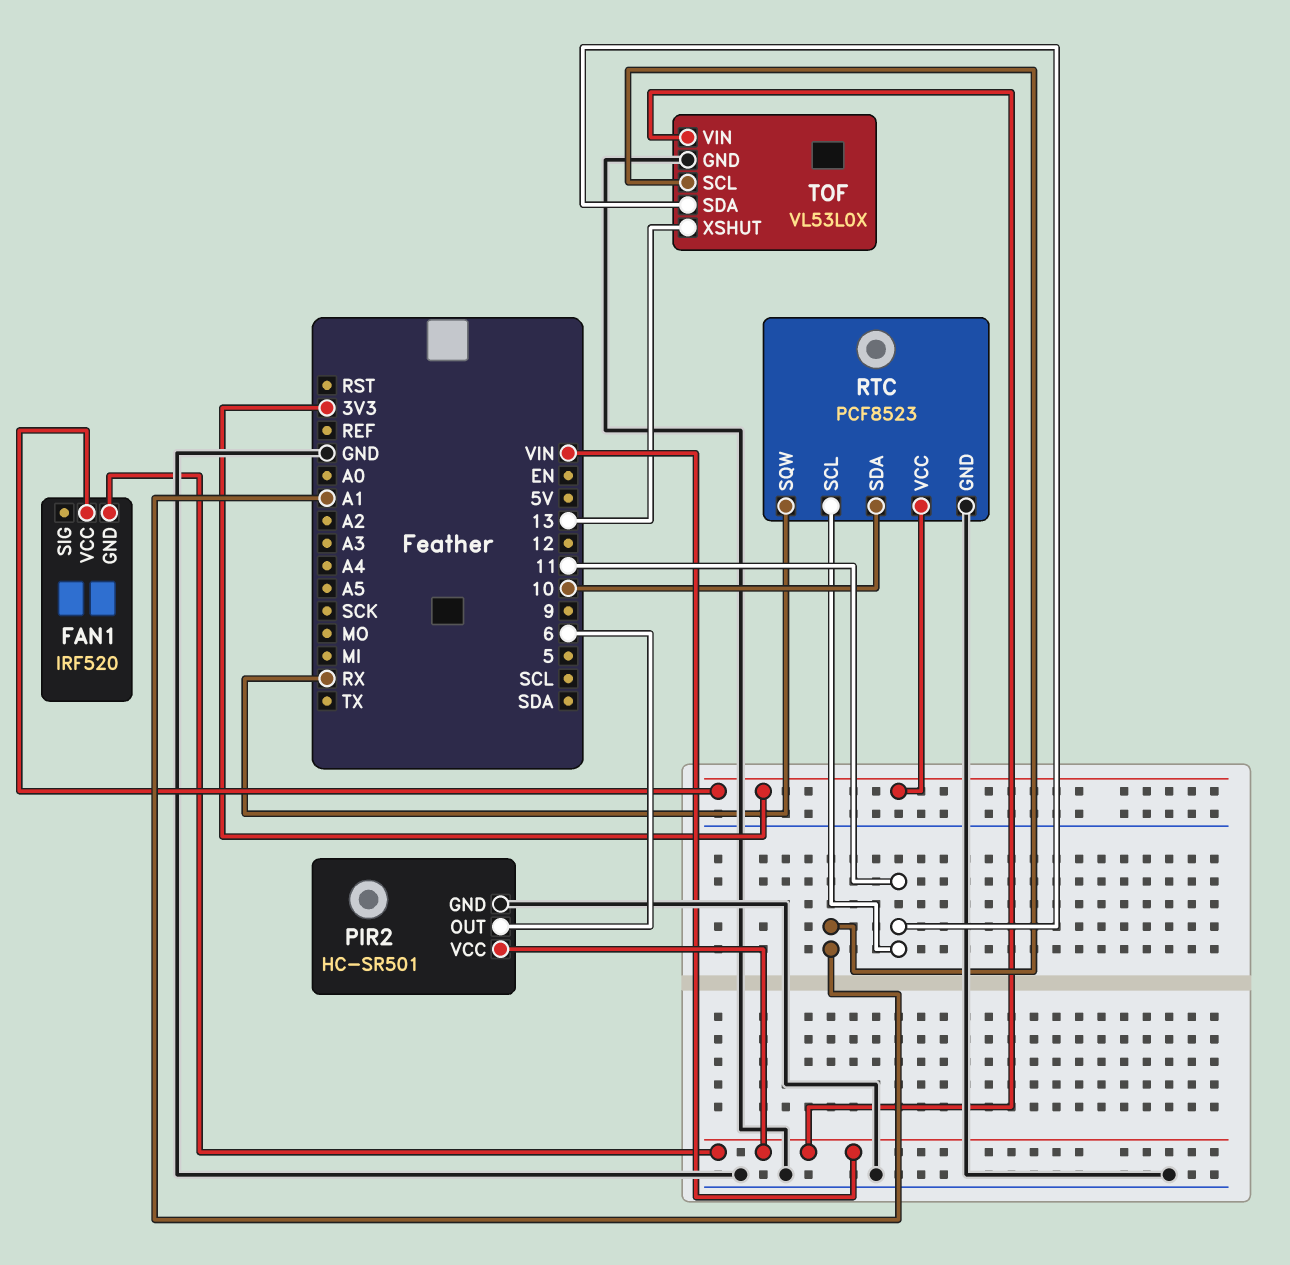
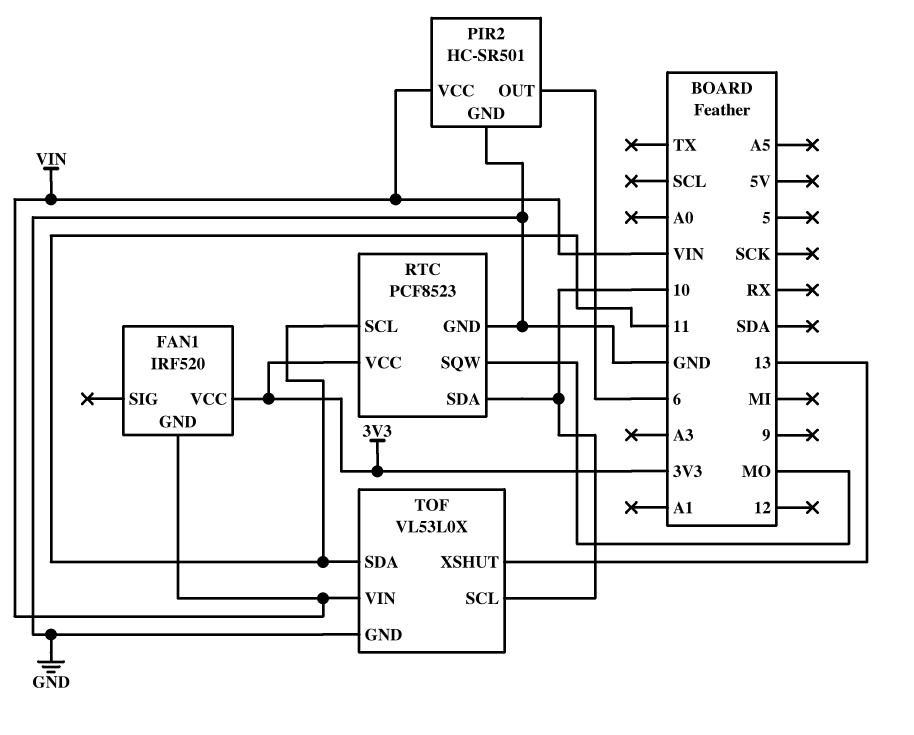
RTC pin SQW: RX -> MO
TOF pin SCL: A1 -> 10

